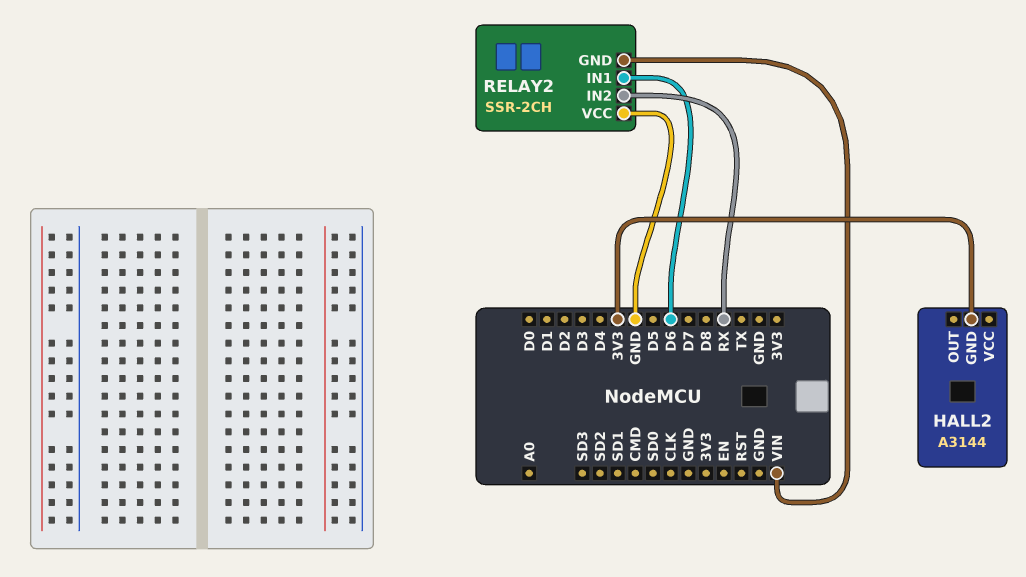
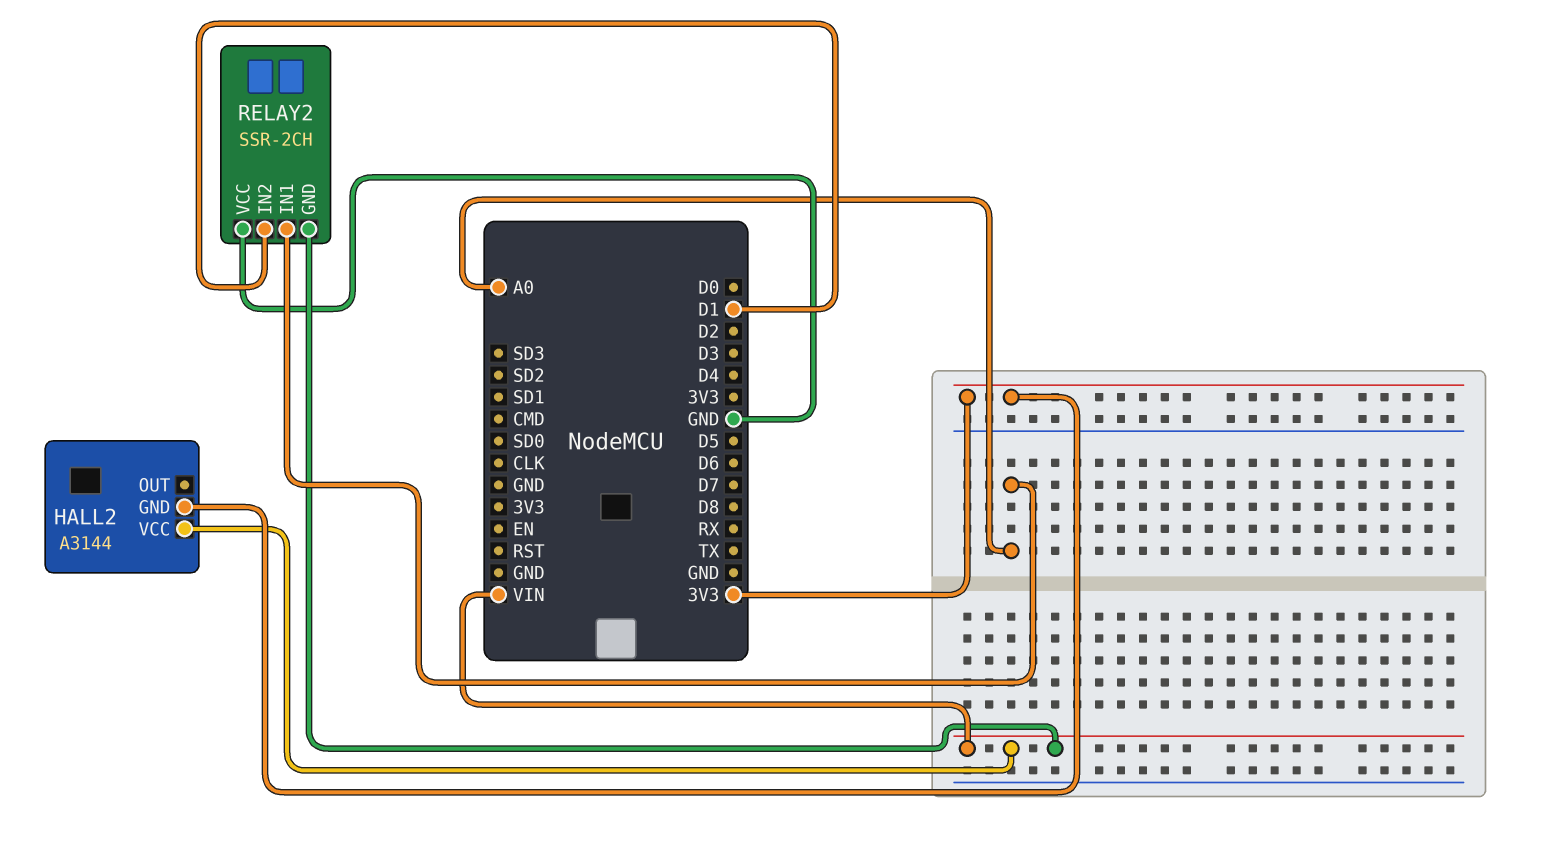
HALL2 pin VCC: none -> VIN
RELAY2 pin IN1: D6 -> A0
RELAY2 pin IN2: RX -> D1

